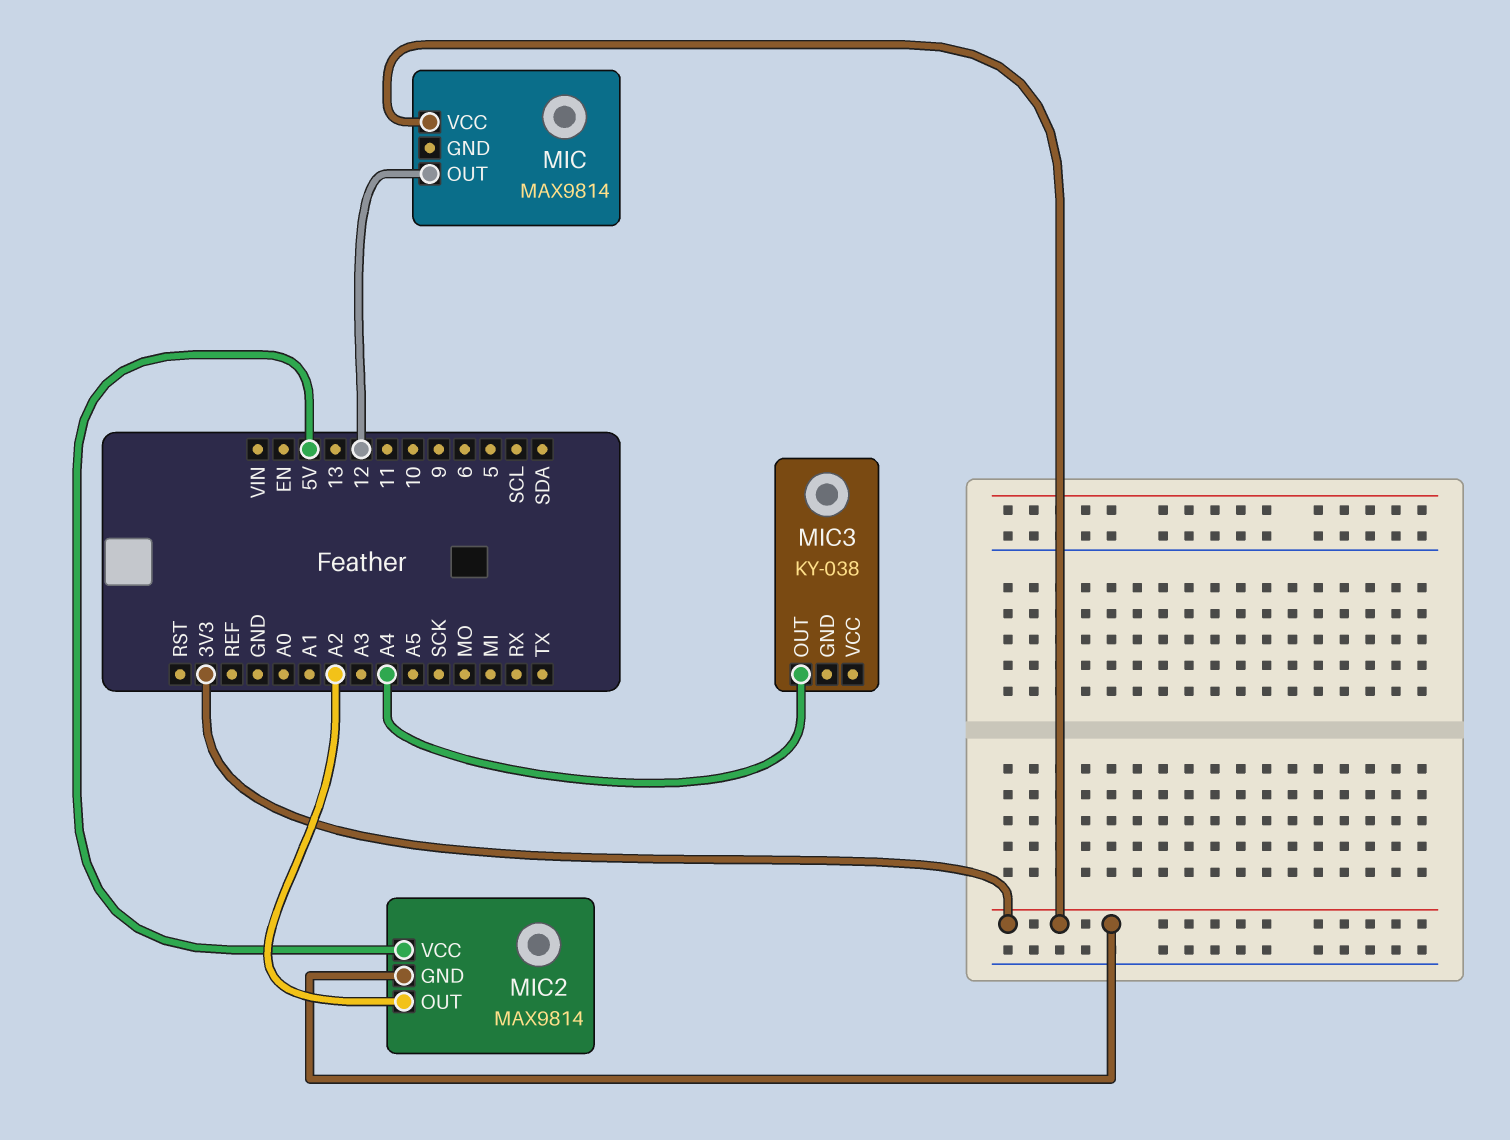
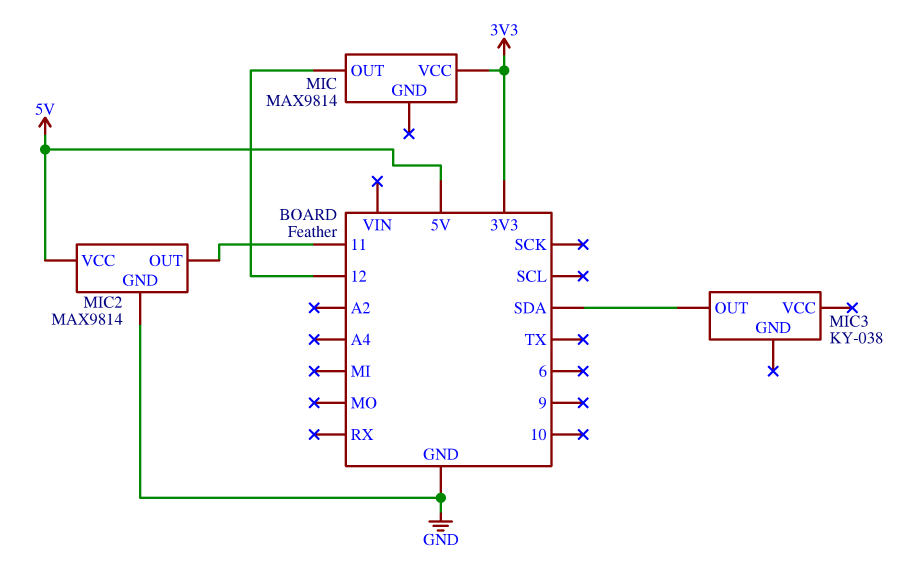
MIC2 pin GND: 3V3 -> GND
MIC2 pin OUT: A2 -> 11
MIC3 pin OUT: A4 -> SDA

